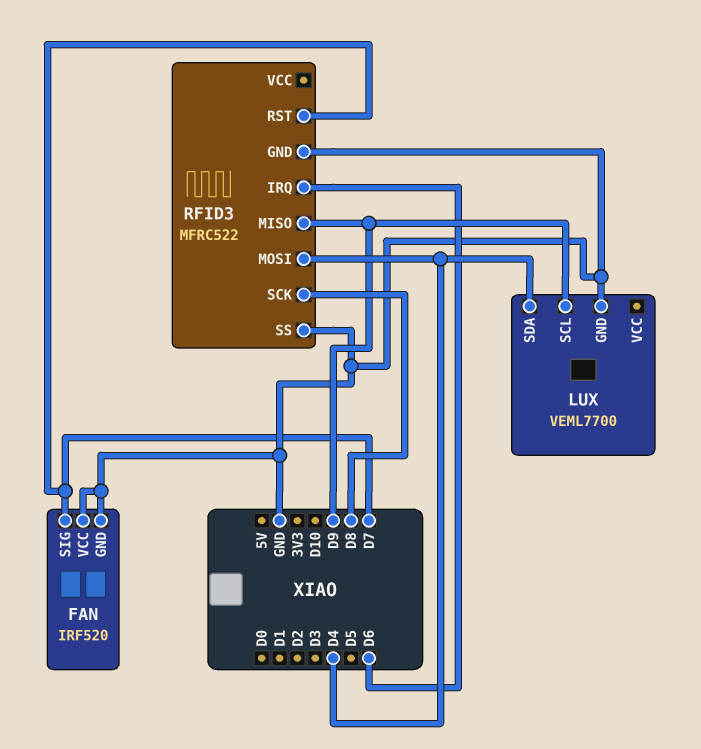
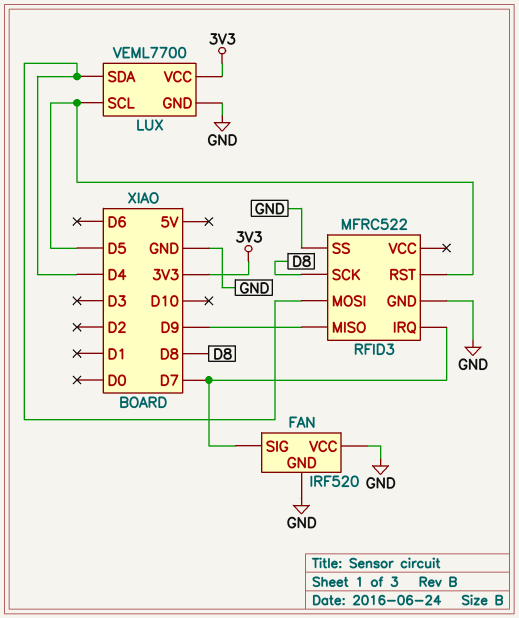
LUX pin SCL: D9 -> D5
LUX pin VCC: none -> 3V3
RFID3 pin IRQ: D6 -> D7
RFID3 pin RST: D7 -> D5

